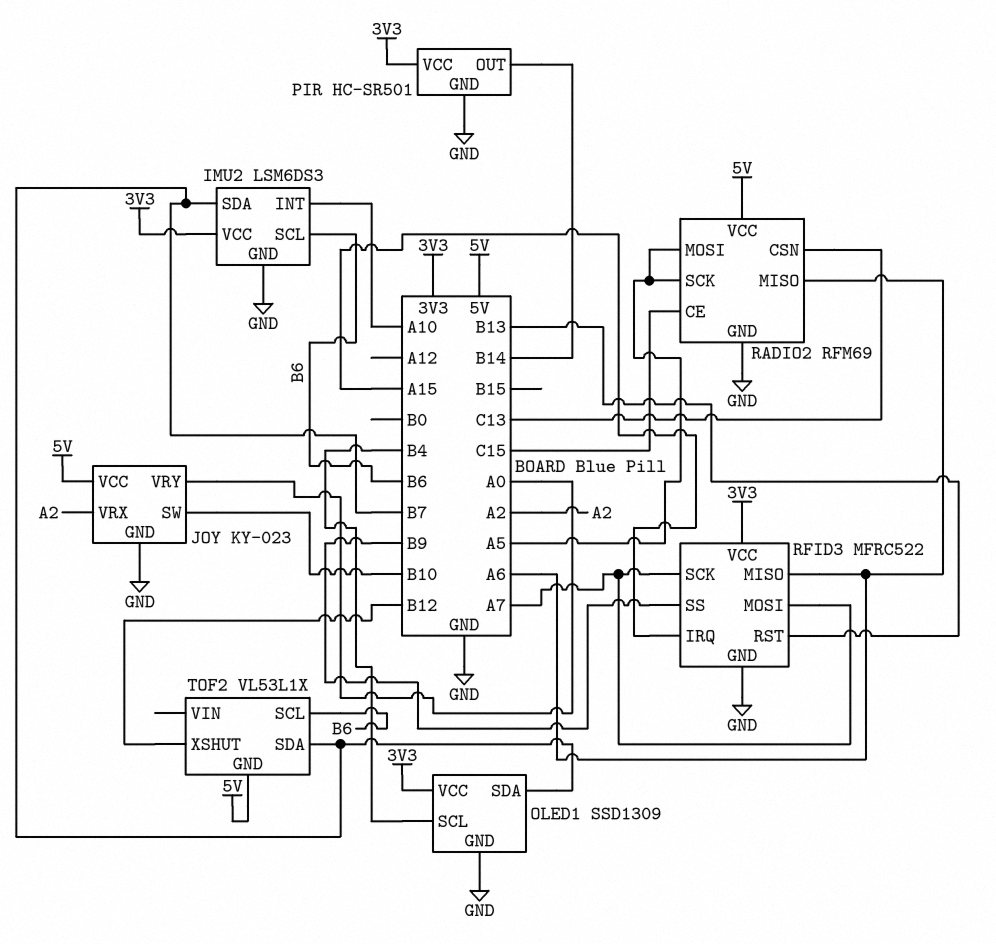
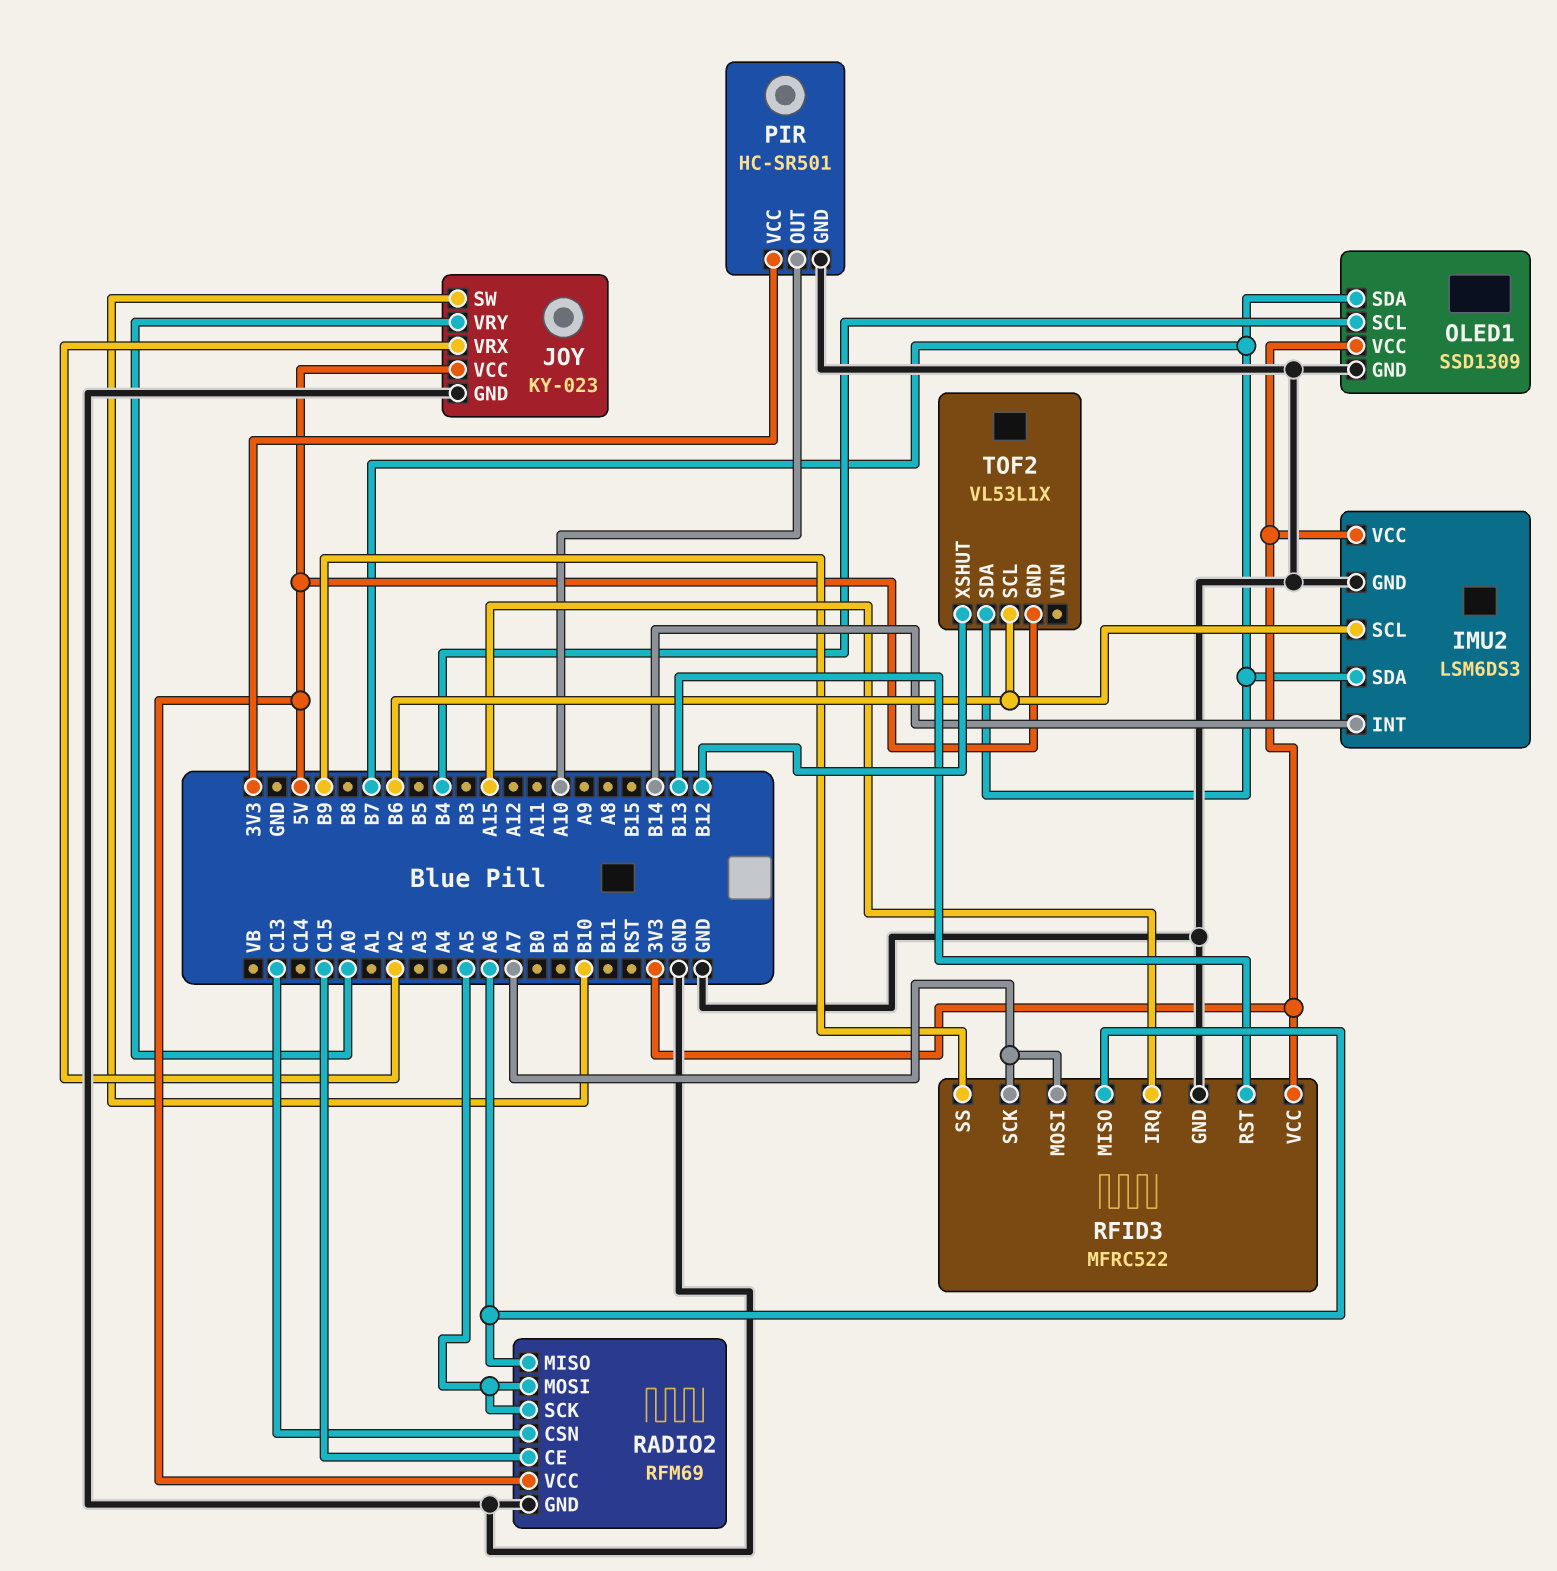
IMU2 pin INT: A10 -> B14
PIR pin OUT: B14 -> A10

